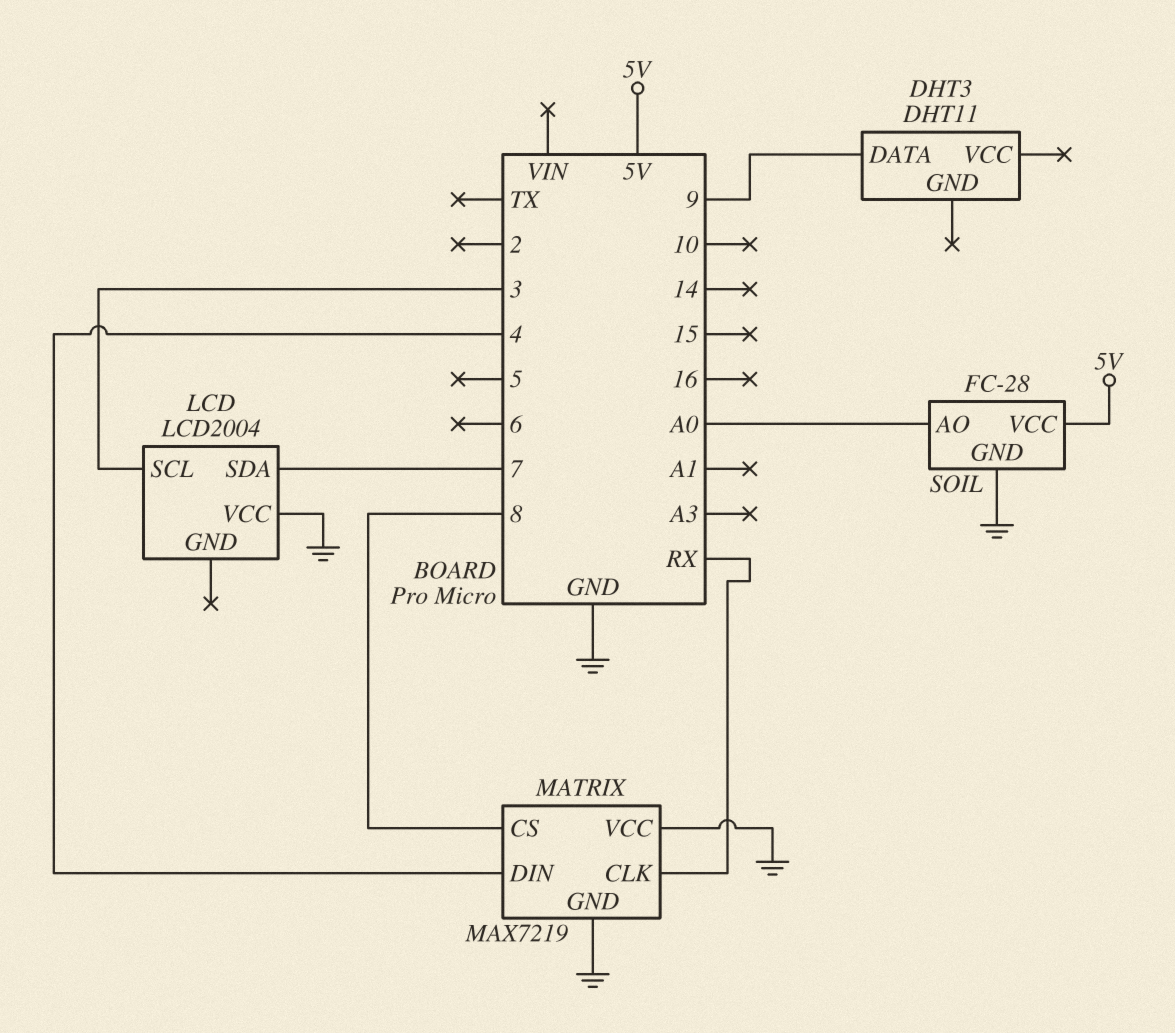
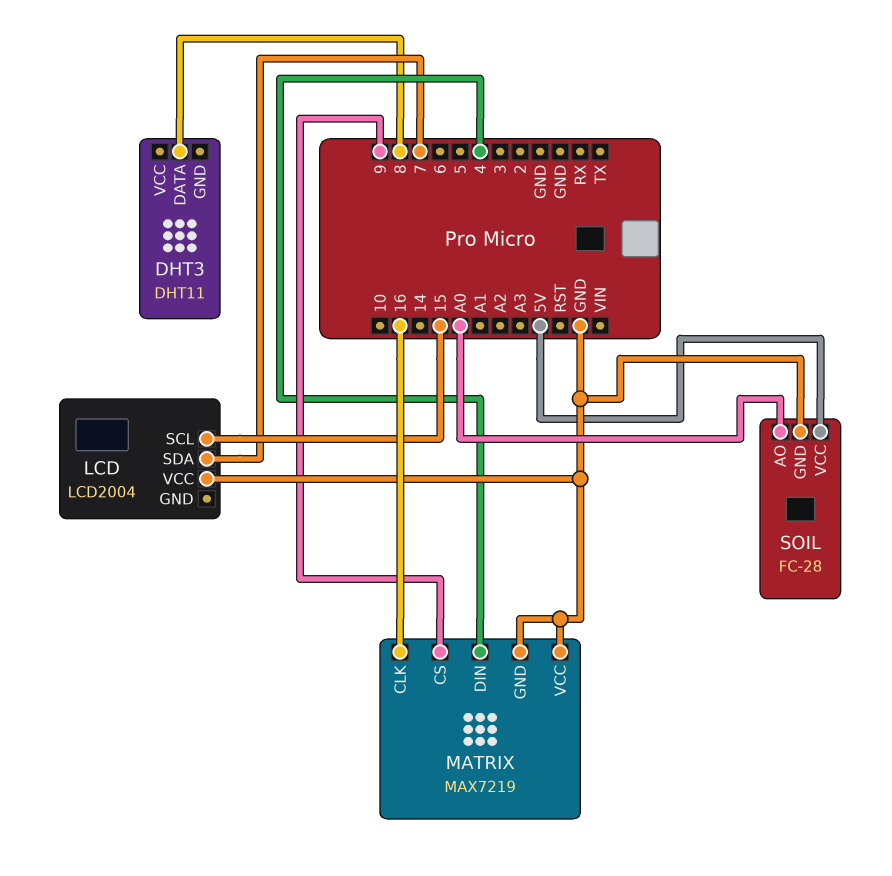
DHT3 pin DATA: 9 -> 8
LCD pin SCL: 3 -> 15
MATRIX pin CLK: RX -> 16
MATRIX pin CS: 8 -> 9

